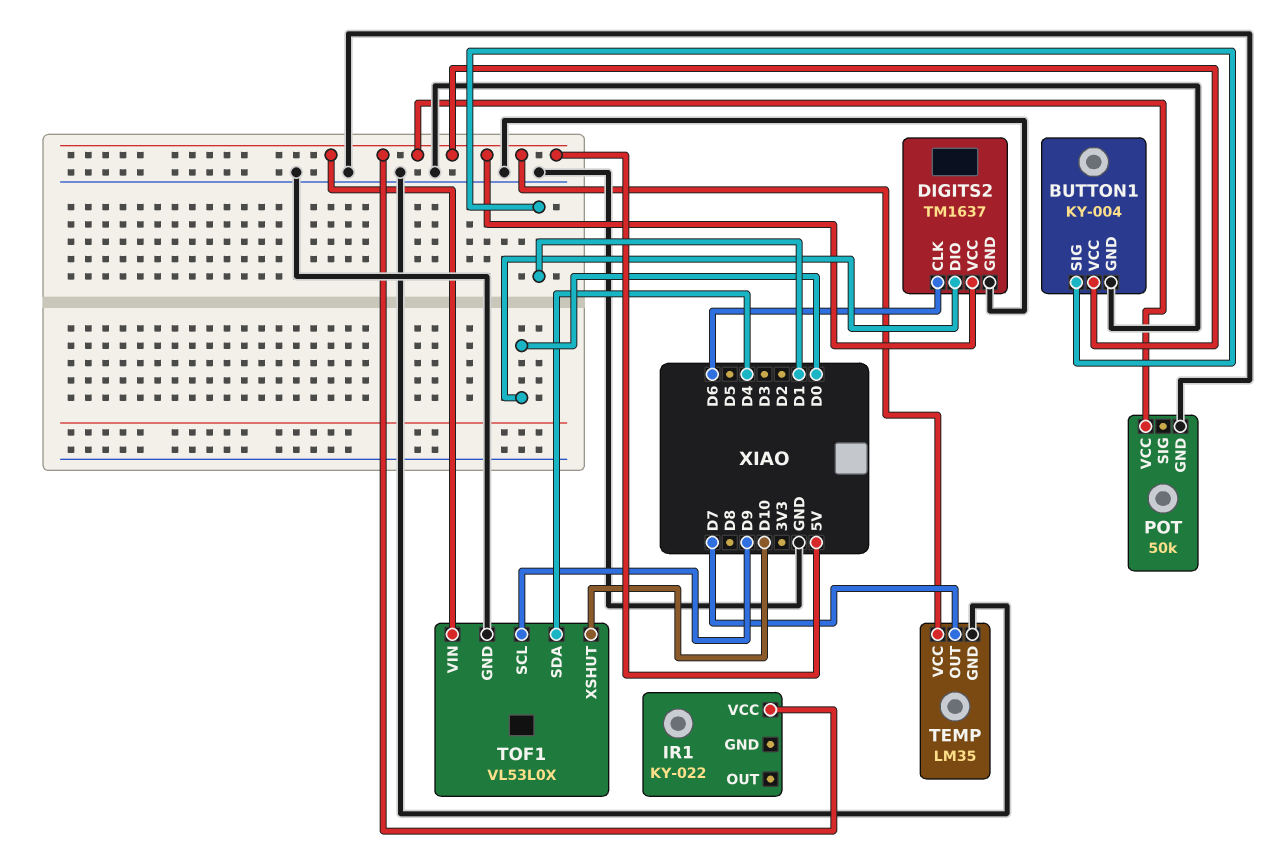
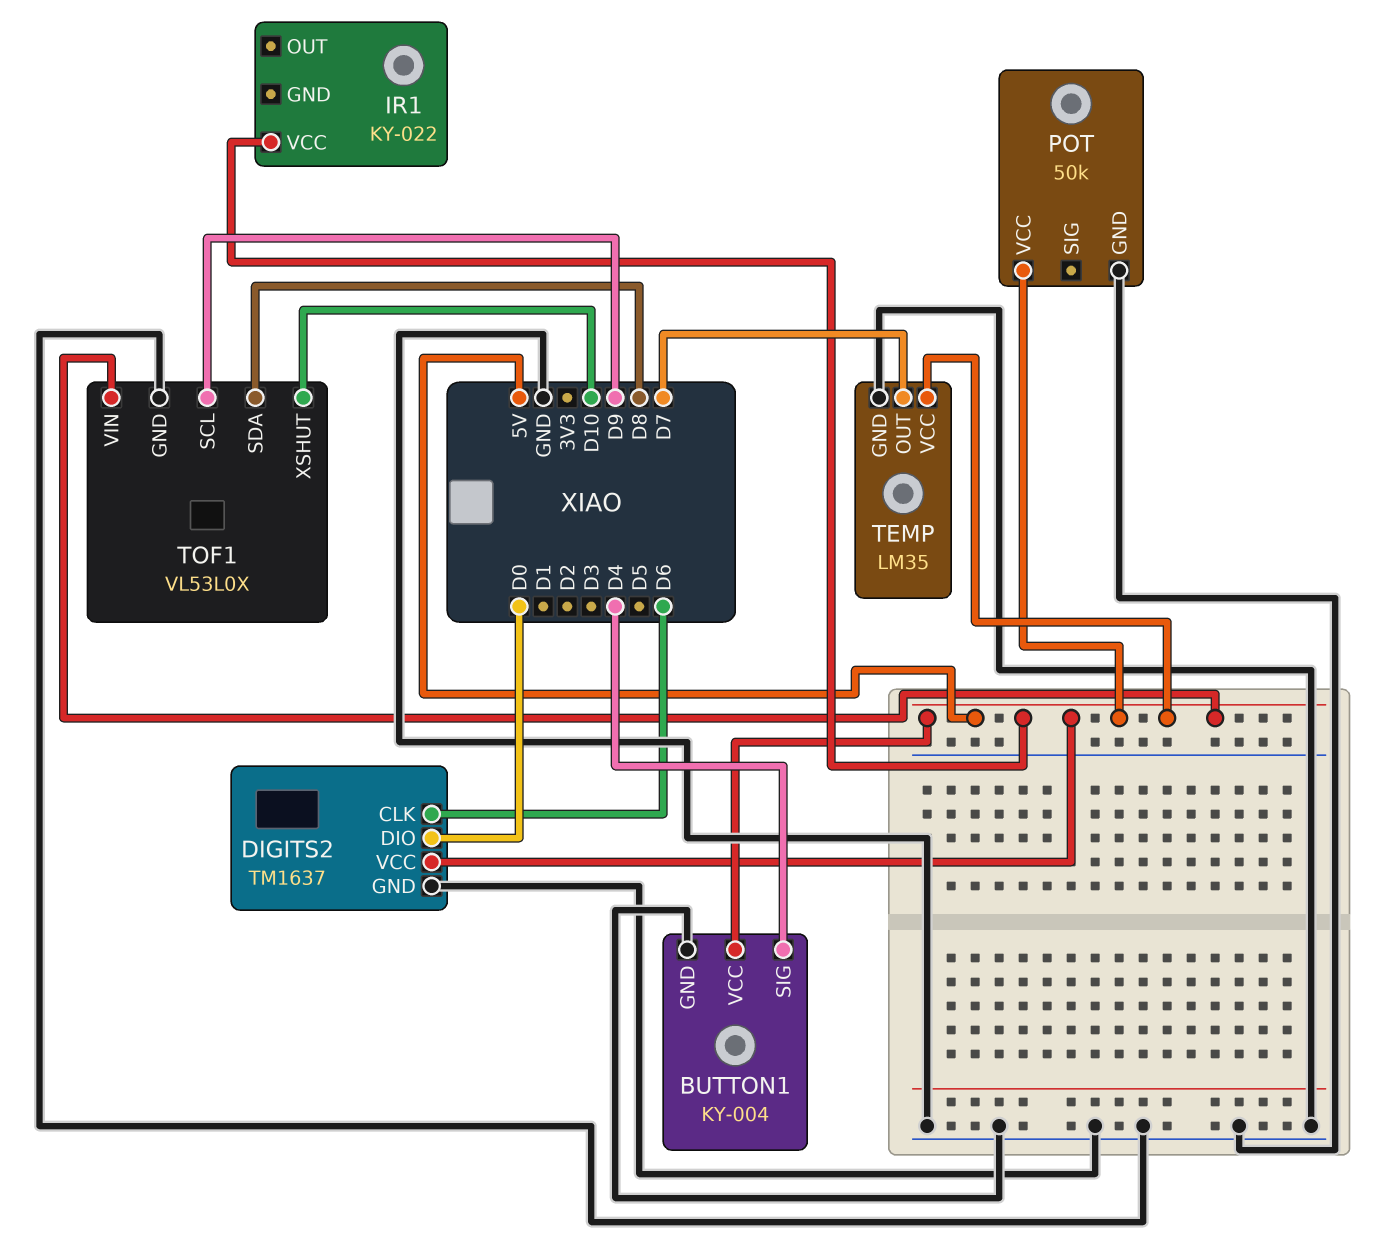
BUTTON1 pin SIG: D1 -> D4
TOF1 pin SDA: D4 -> D8

